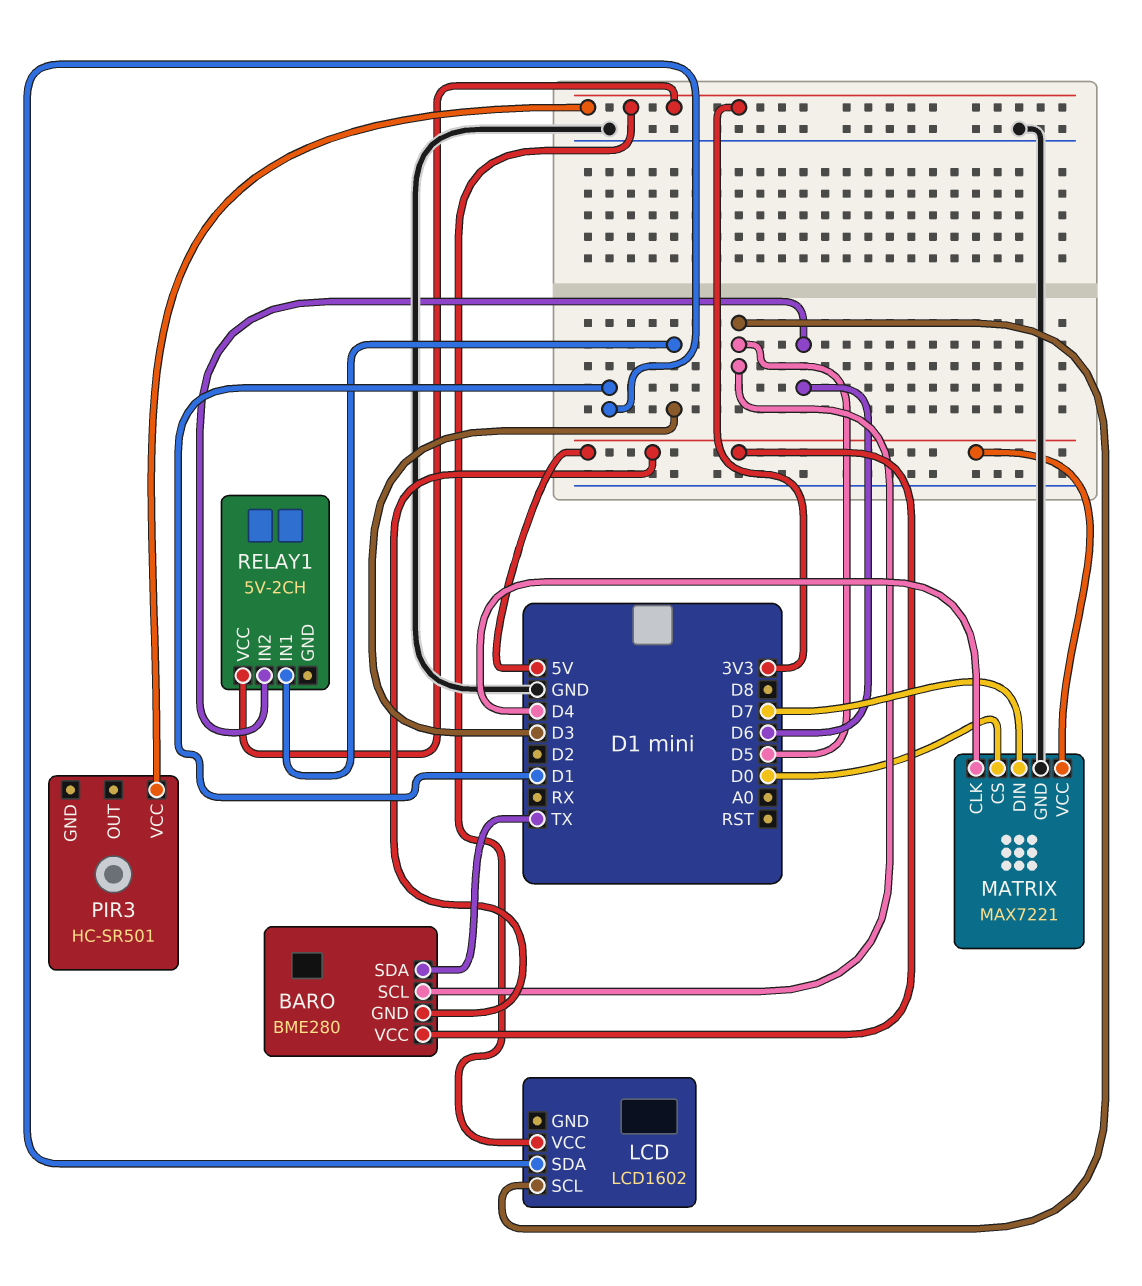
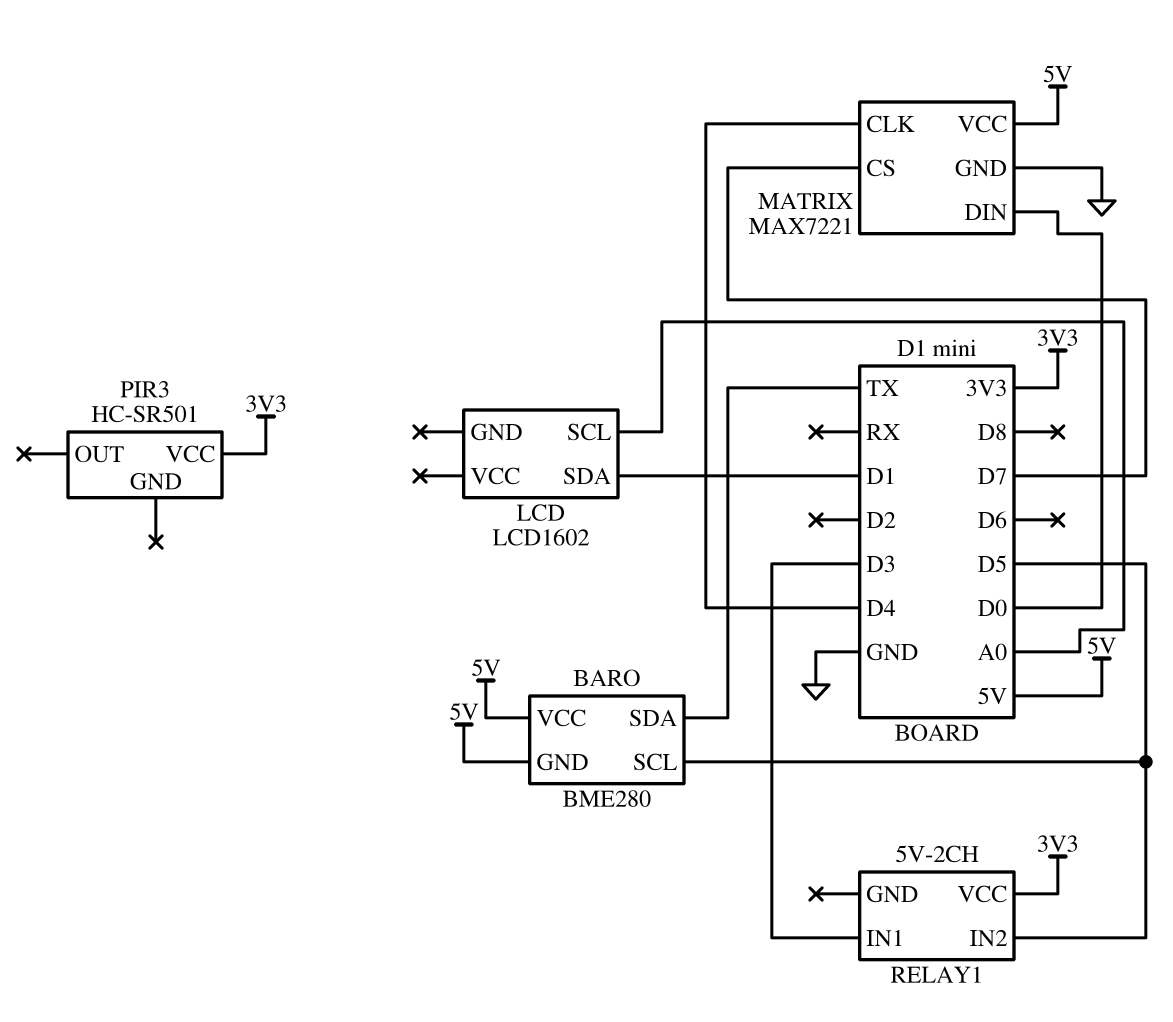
LCD pin SCL: D5 -> A0
LCD pin VCC: 3V3 -> none
MATRIX pin CS: D0 -> D7
MATRIX pin DIN: D7 -> D0
RELAY1 pin IN2: D6 -> D5

